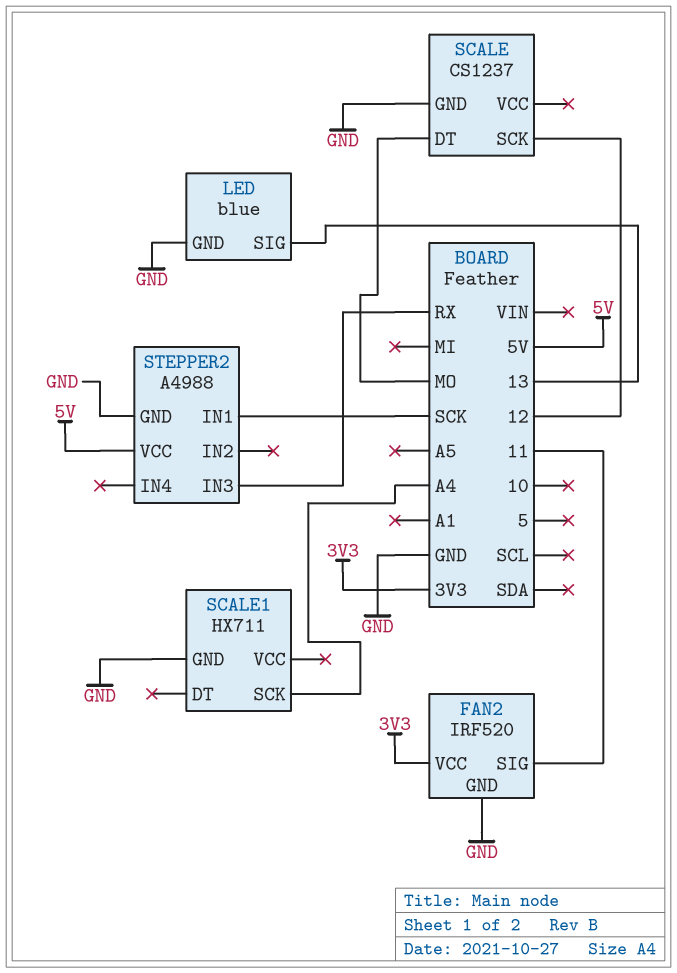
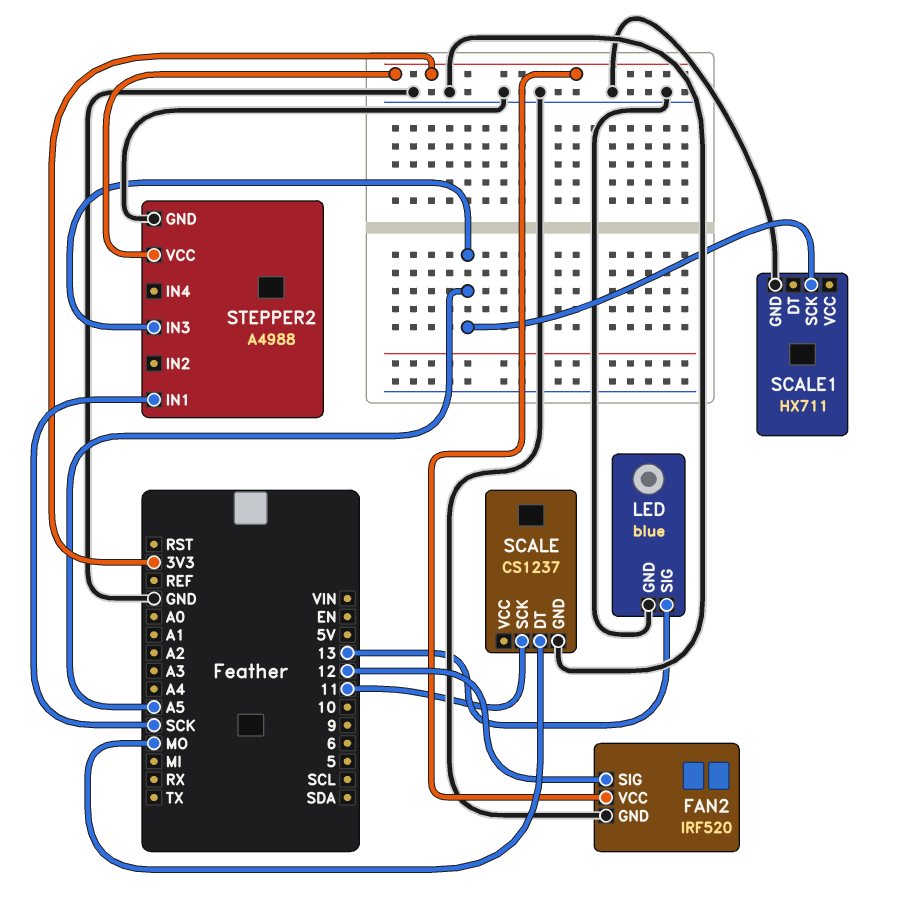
FAN2 pin SIG: 11 -> 12
SCALE pin SCK: 12 -> 11
SCALE1 pin SCK: A4 -> A5
STEPPER2 pin IN3: RX -> A5
STEPPER2 pin VCC: 5V -> 3V3

